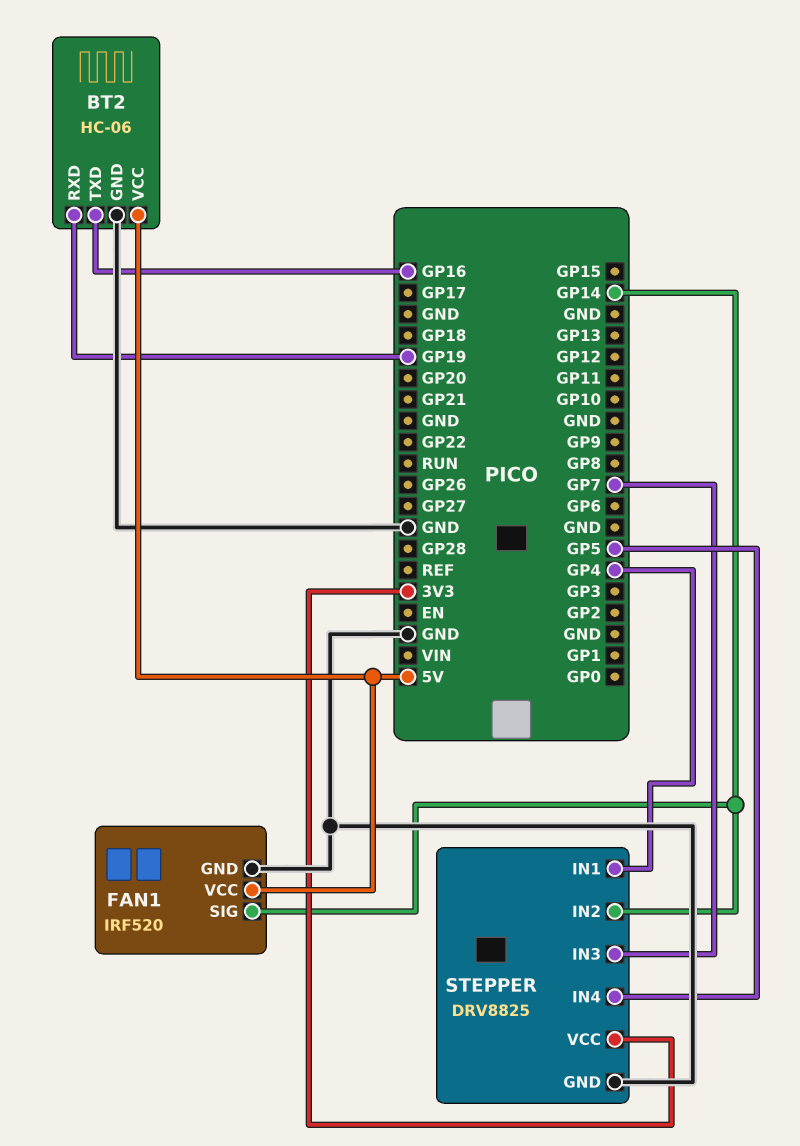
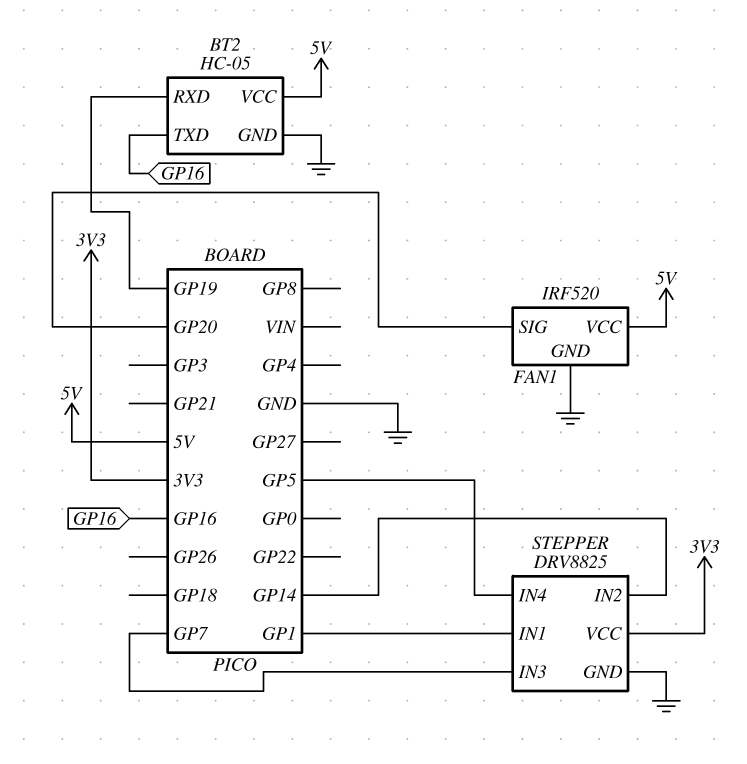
BT2: HC-06 -> HC-05
FAN1 pin SIG: GP14 -> GP20
STEPPER pin IN1: GP4 -> GP1

